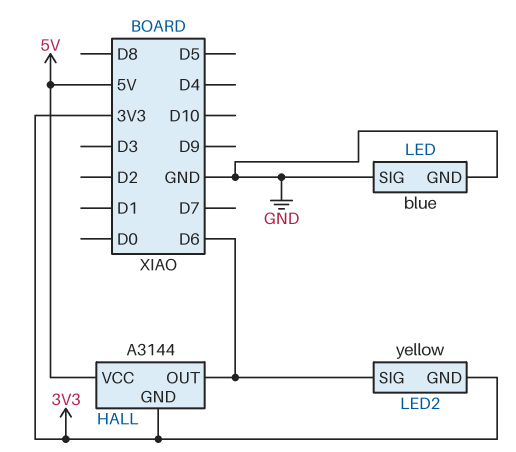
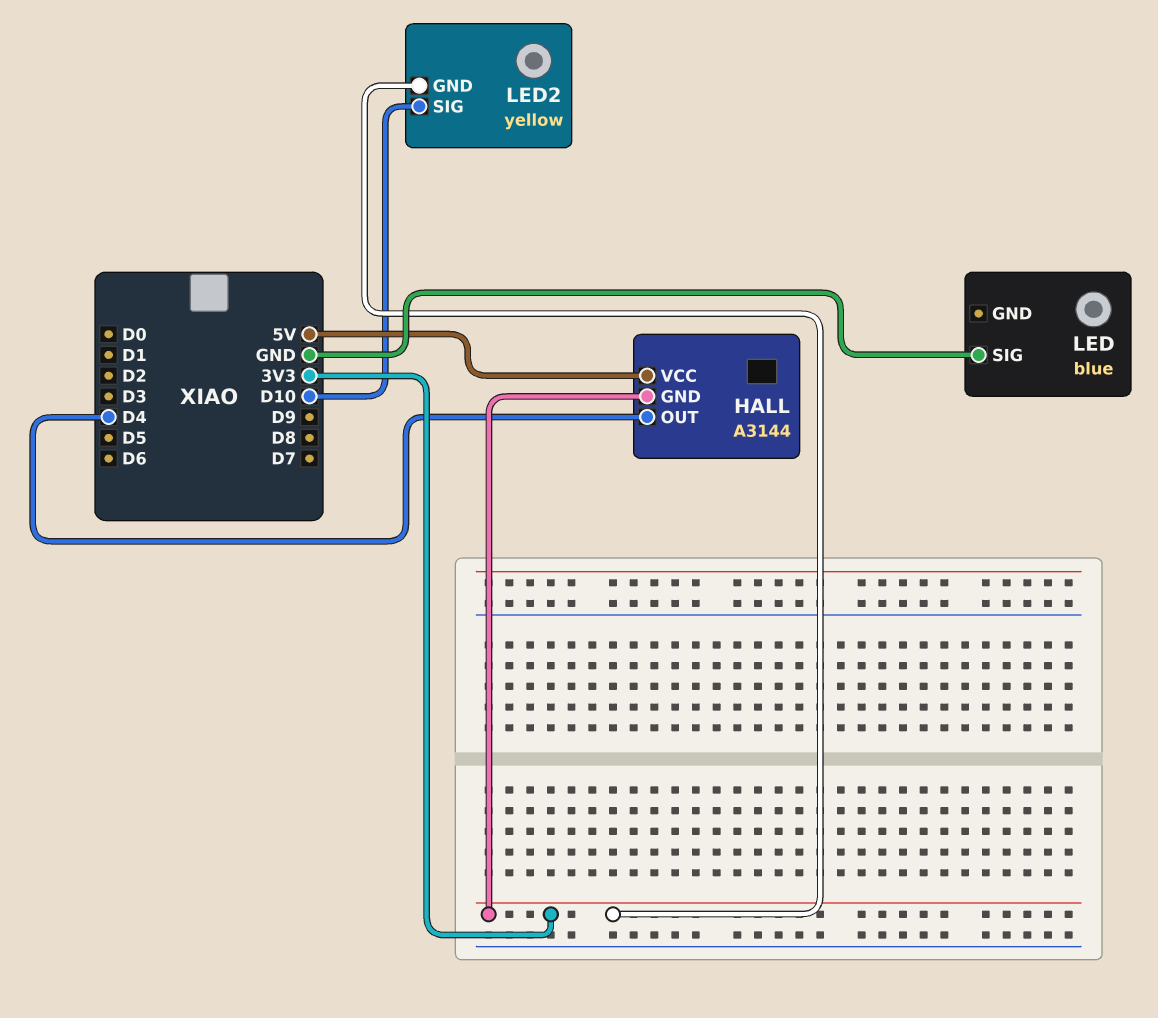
HALL pin OUT: D6 -> D4
LED pin GND: GND -> none
LED2 pin SIG: D6 -> D10

